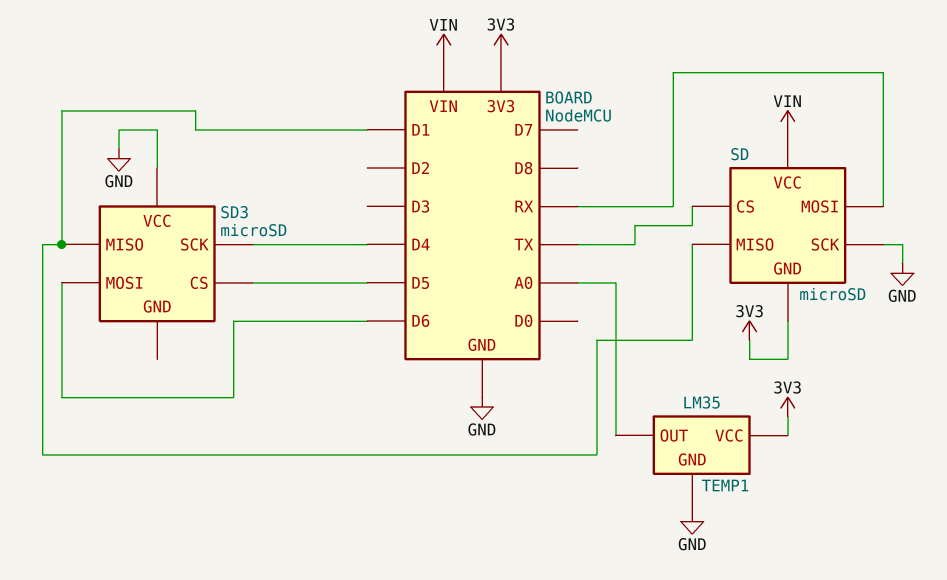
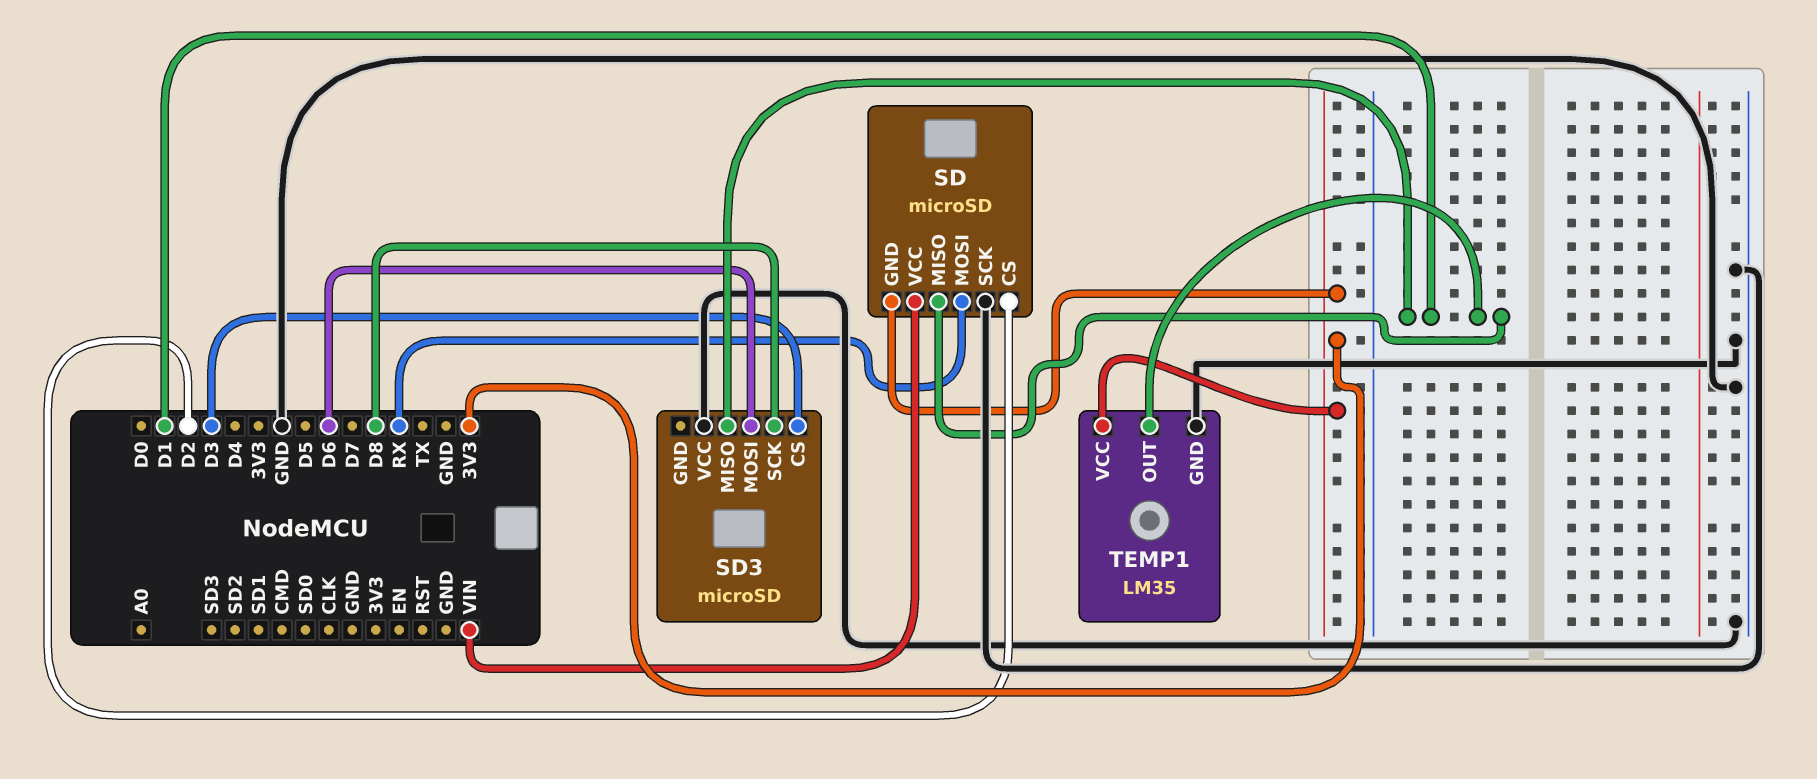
SD pin CS: TX -> D2
SD3 pin CS: D5 -> D3
SD3 pin SCK: D4 -> D8
TEMP1 pin OUT: A0 -> D1

